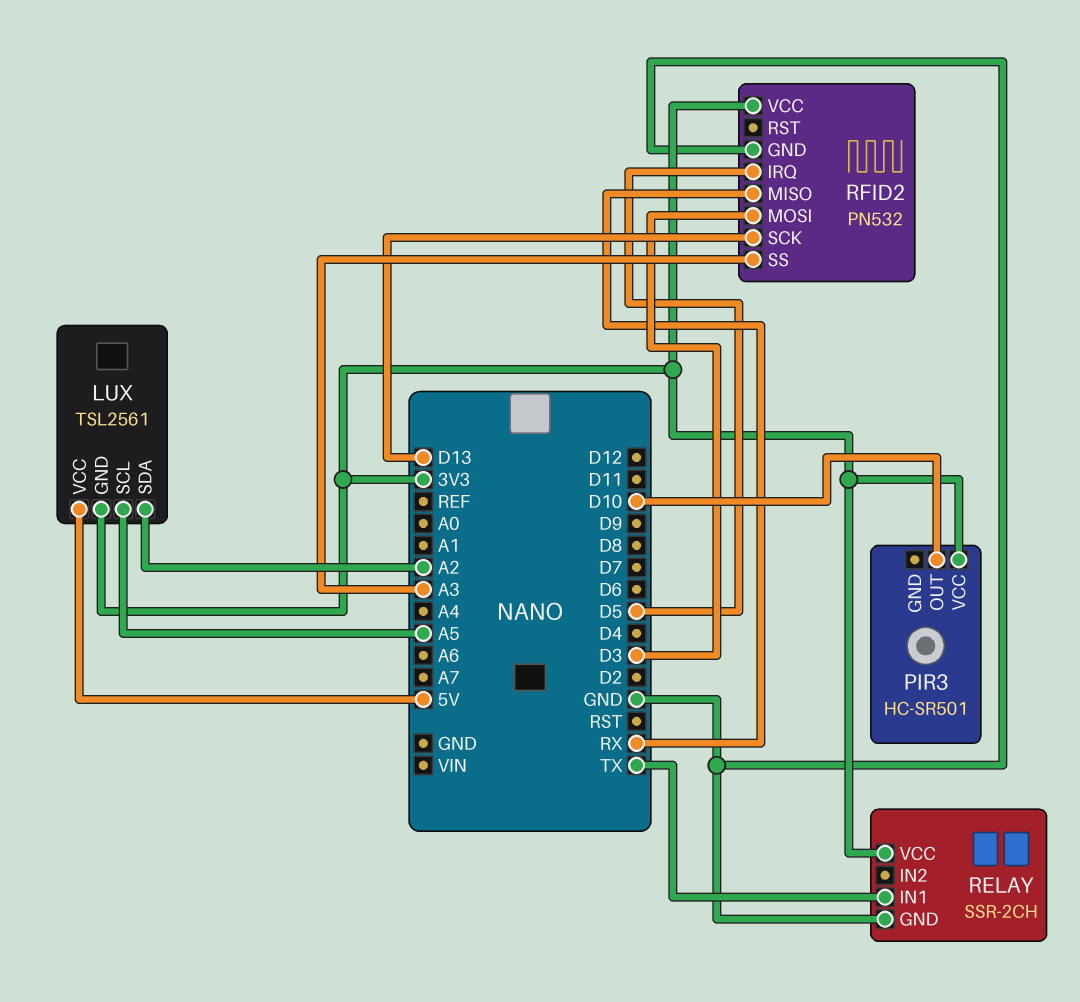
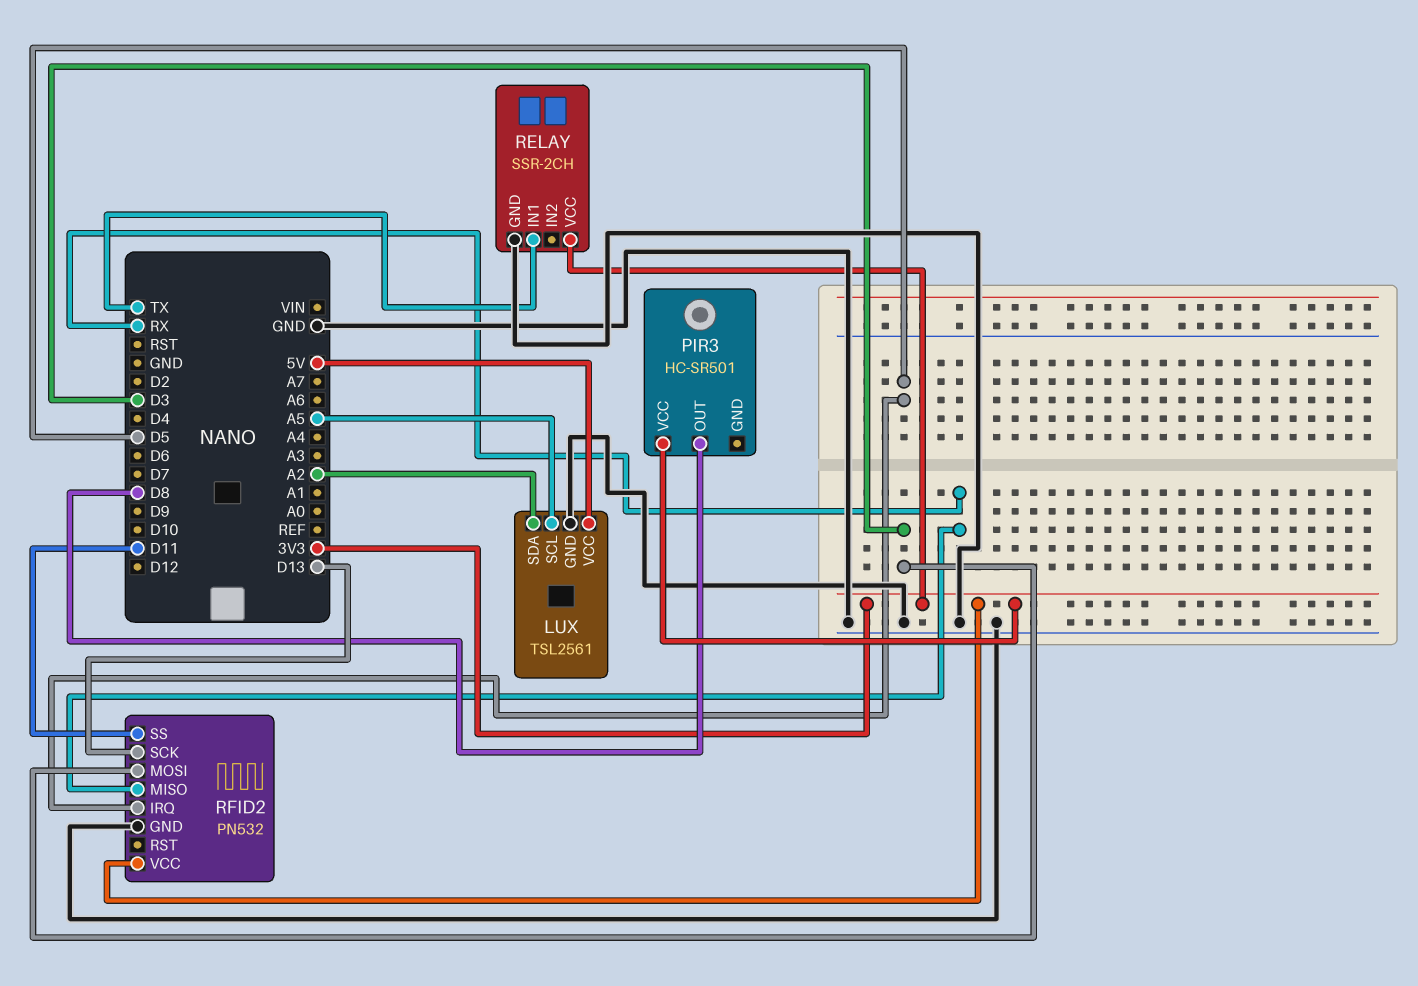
LUX pin GND: 3V3 -> GND
PIR3 pin OUT: D10 -> D8
RFID2 pin SS: A3 -> D11

